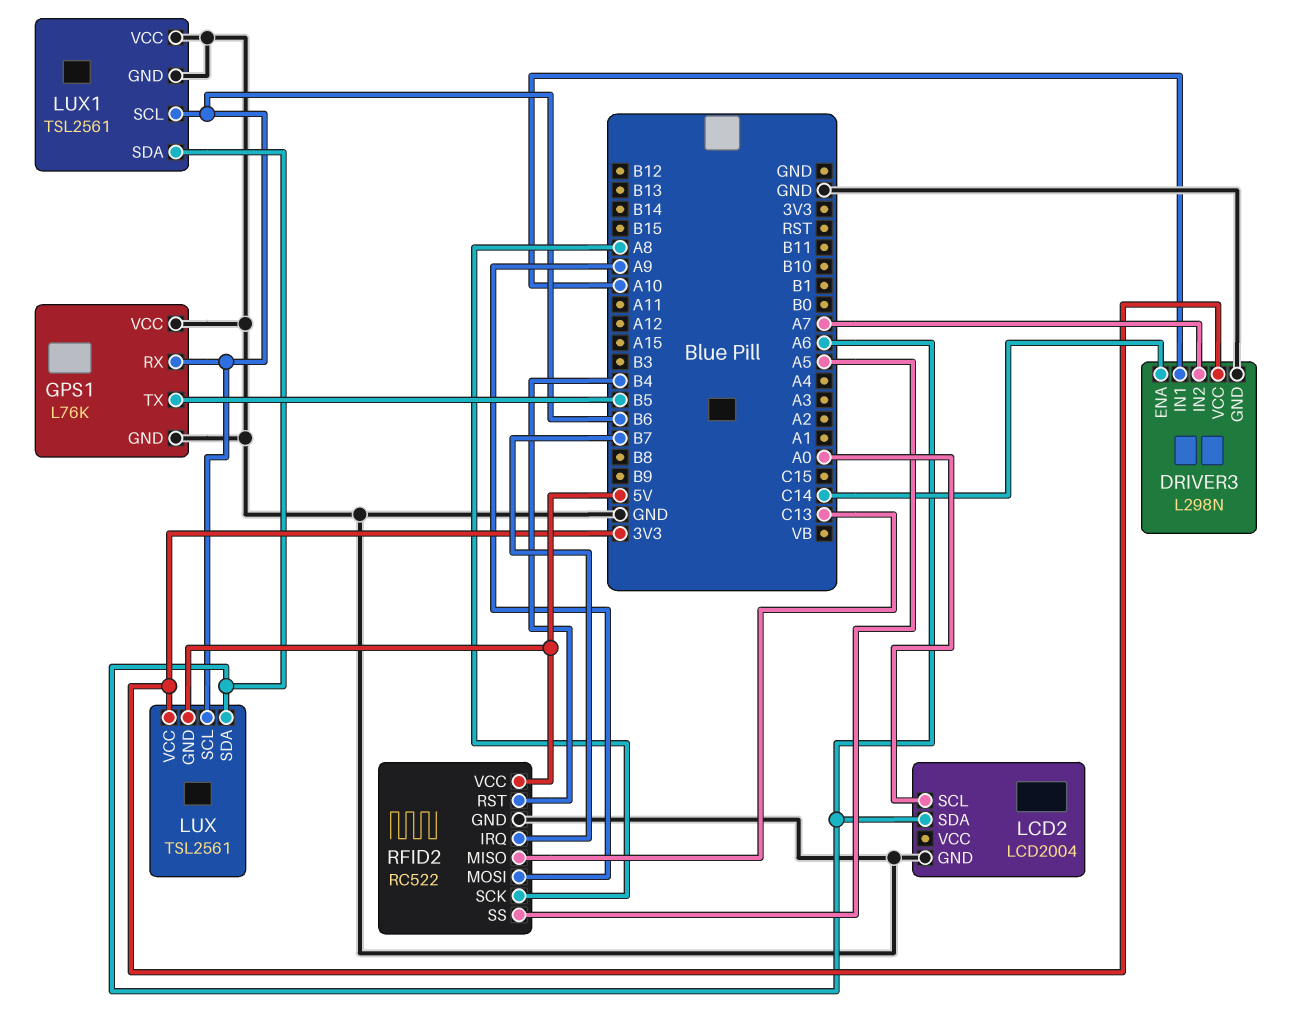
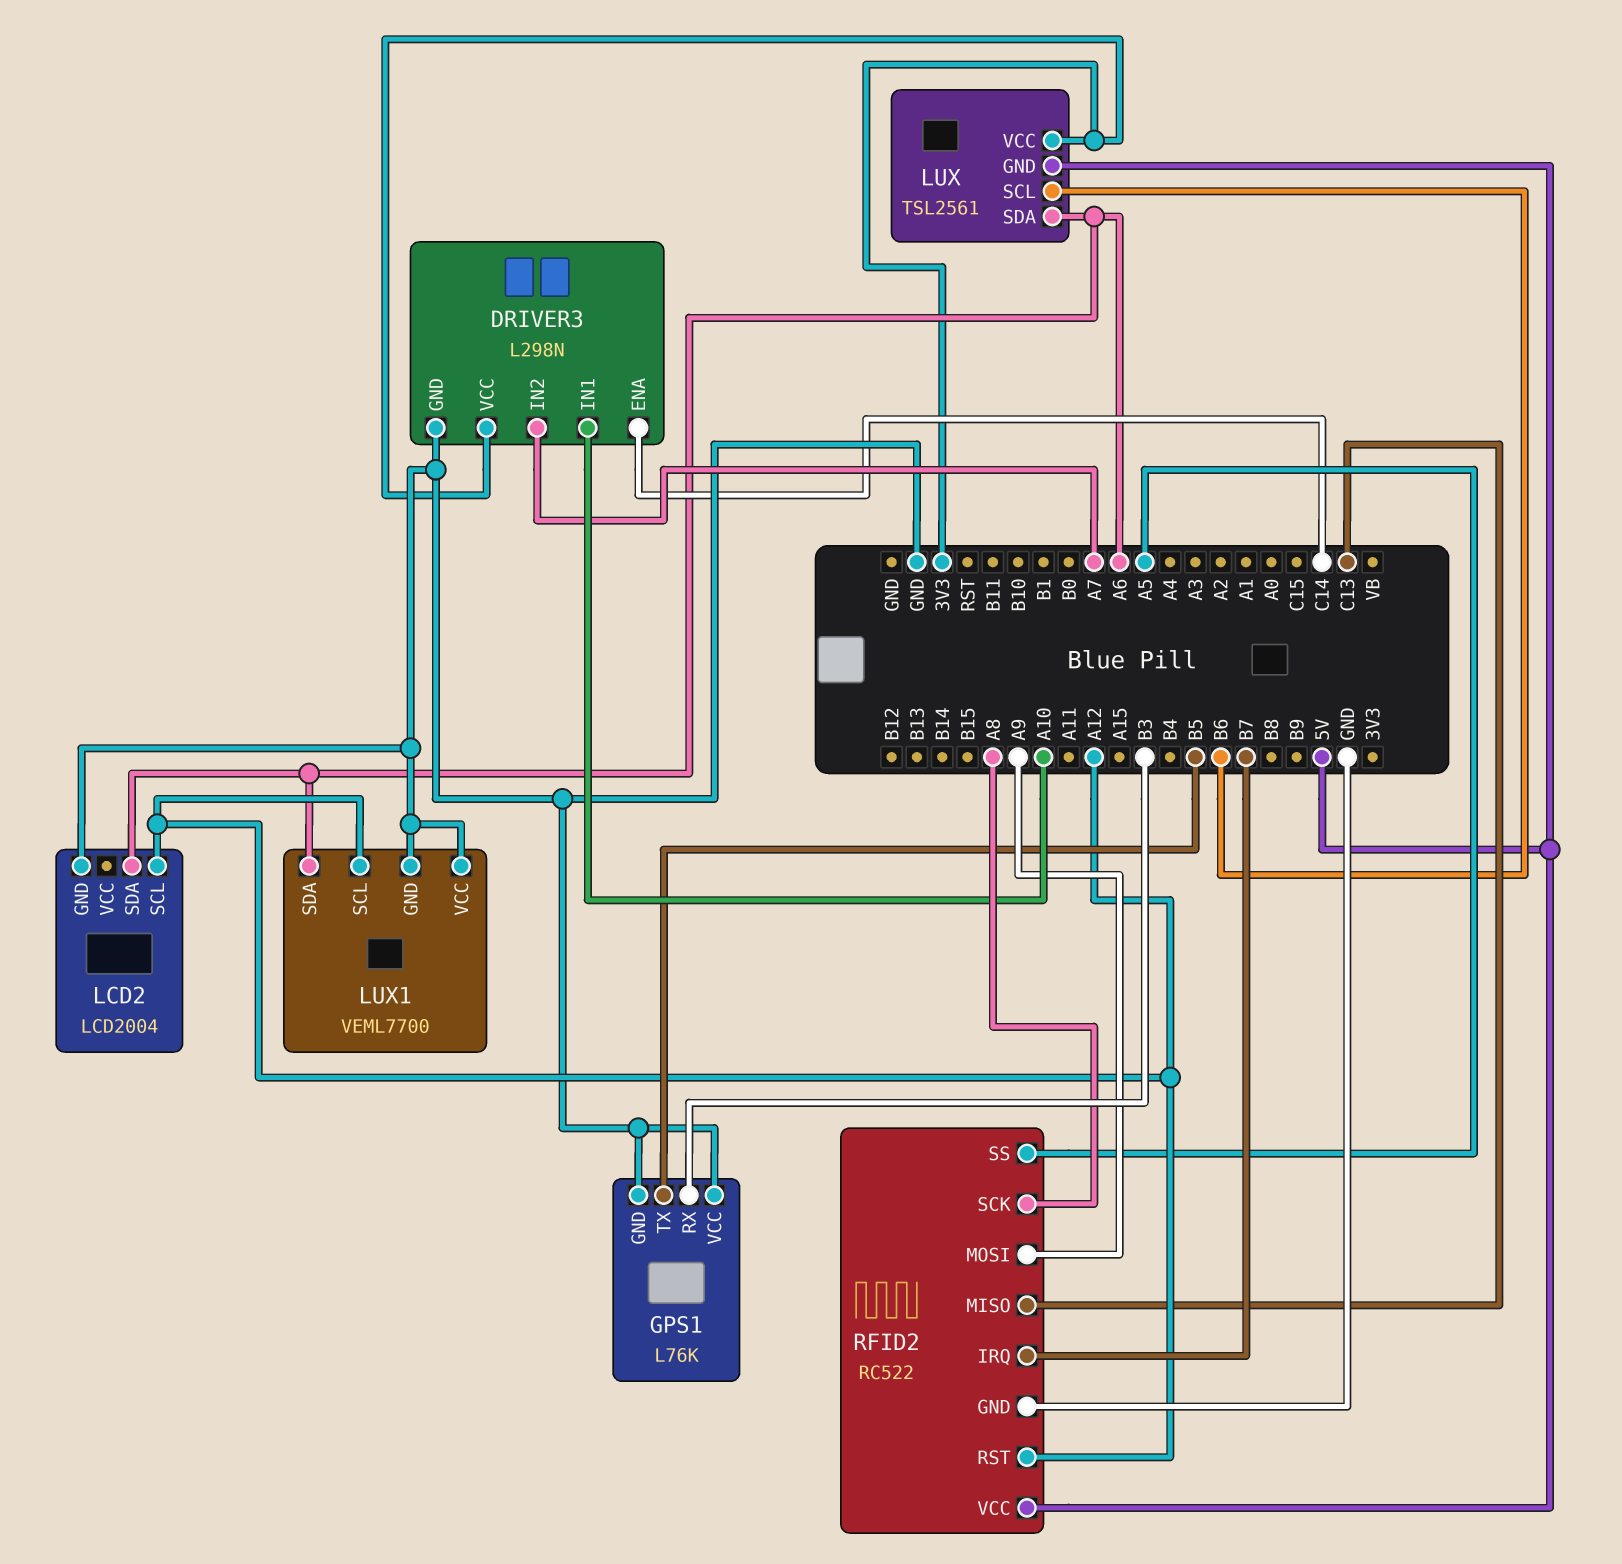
GPS1 pin RX: B6 -> B3
LCD2 pin SCL: A0 -> A12
LUX1: TSL2561 -> VEML7700
LUX1 pin SCL: B6 -> A12
RFID2 pin RST: B4 -> A12

